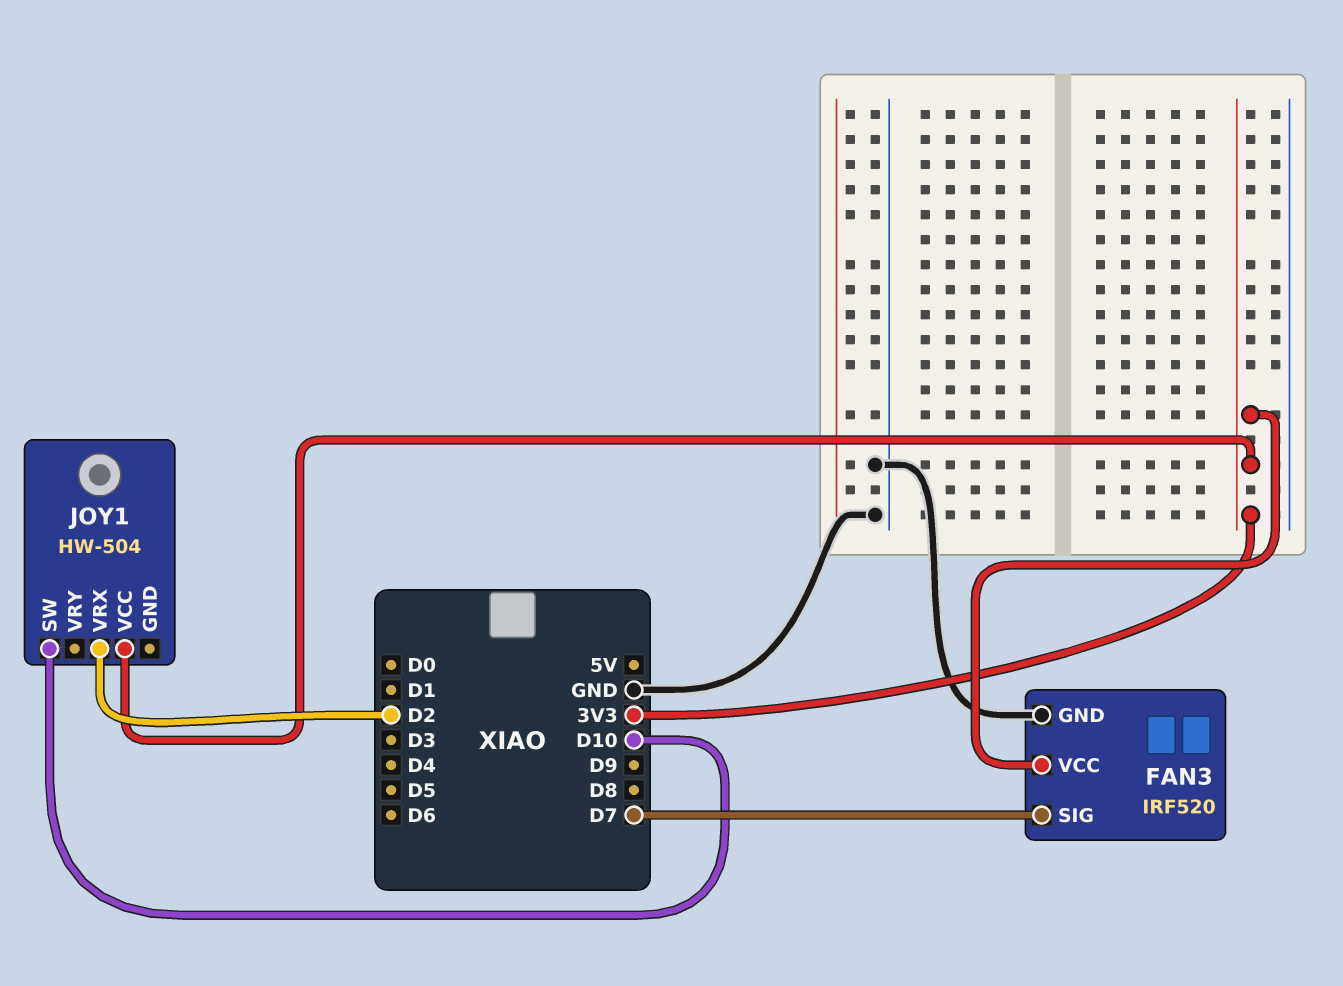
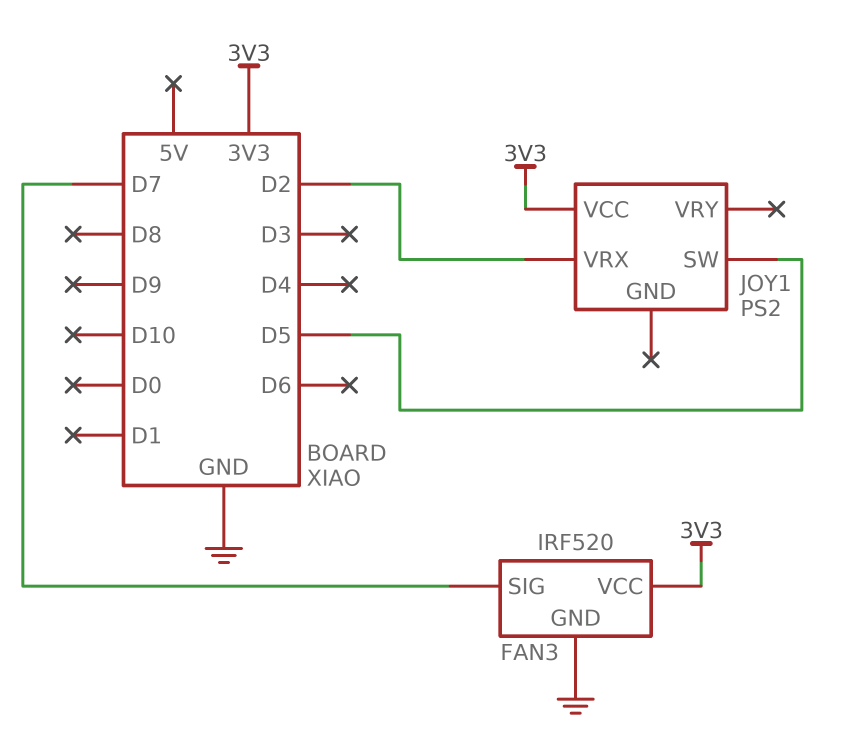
JOY1: HW-504 -> PS2
JOY1 pin SW: D10 -> D5

